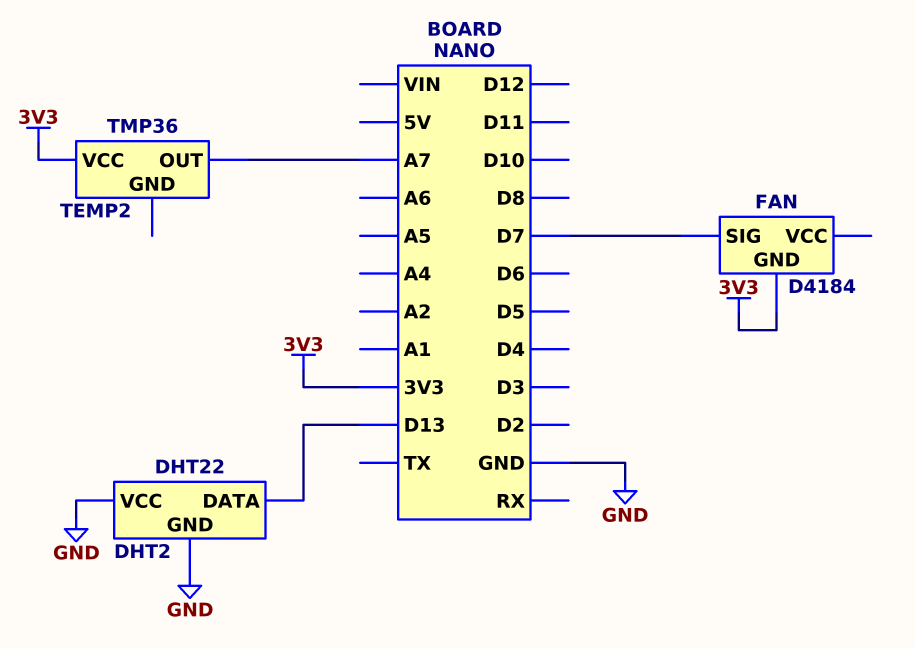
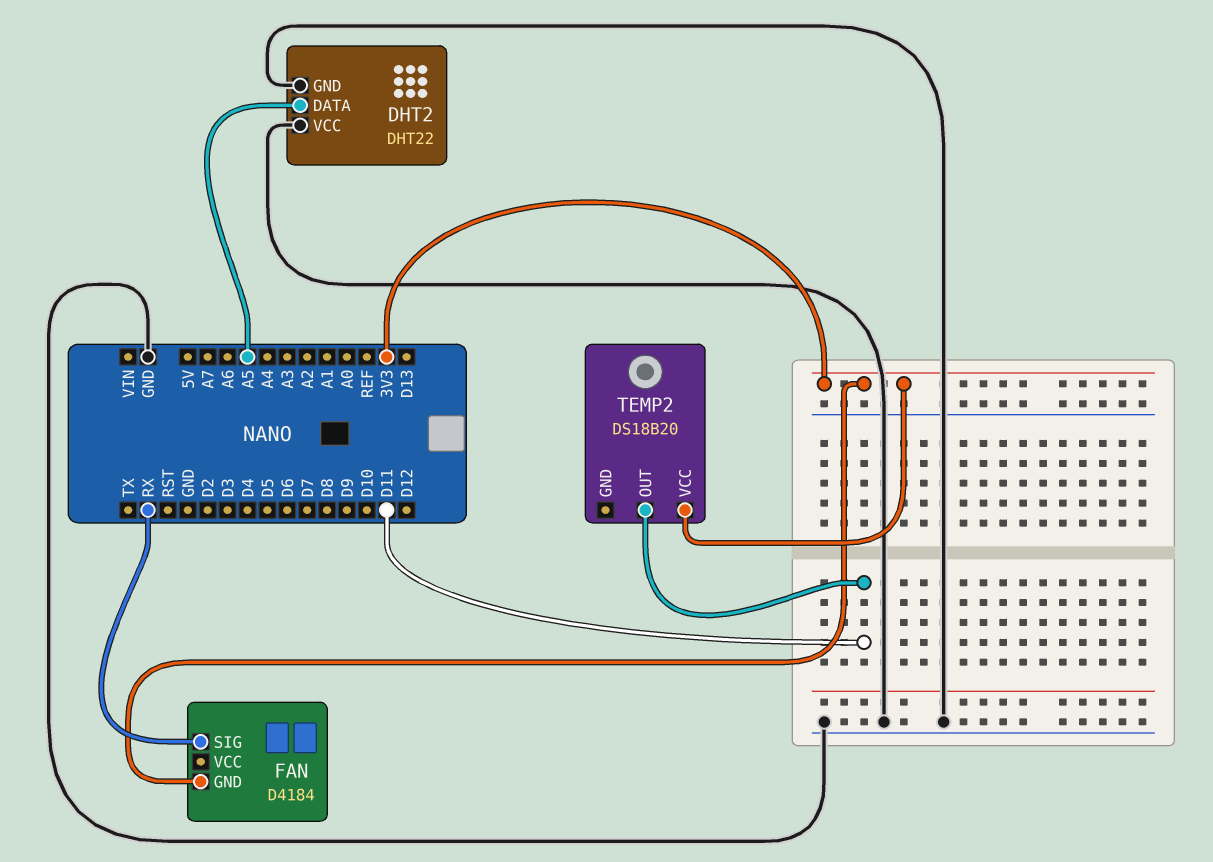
DHT2 pin DATA: D13 -> A5
FAN pin SIG: D7 -> RX
TEMP2: TMP36 -> DS18B20
TEMP2 pin OUT: A7 -> D11

